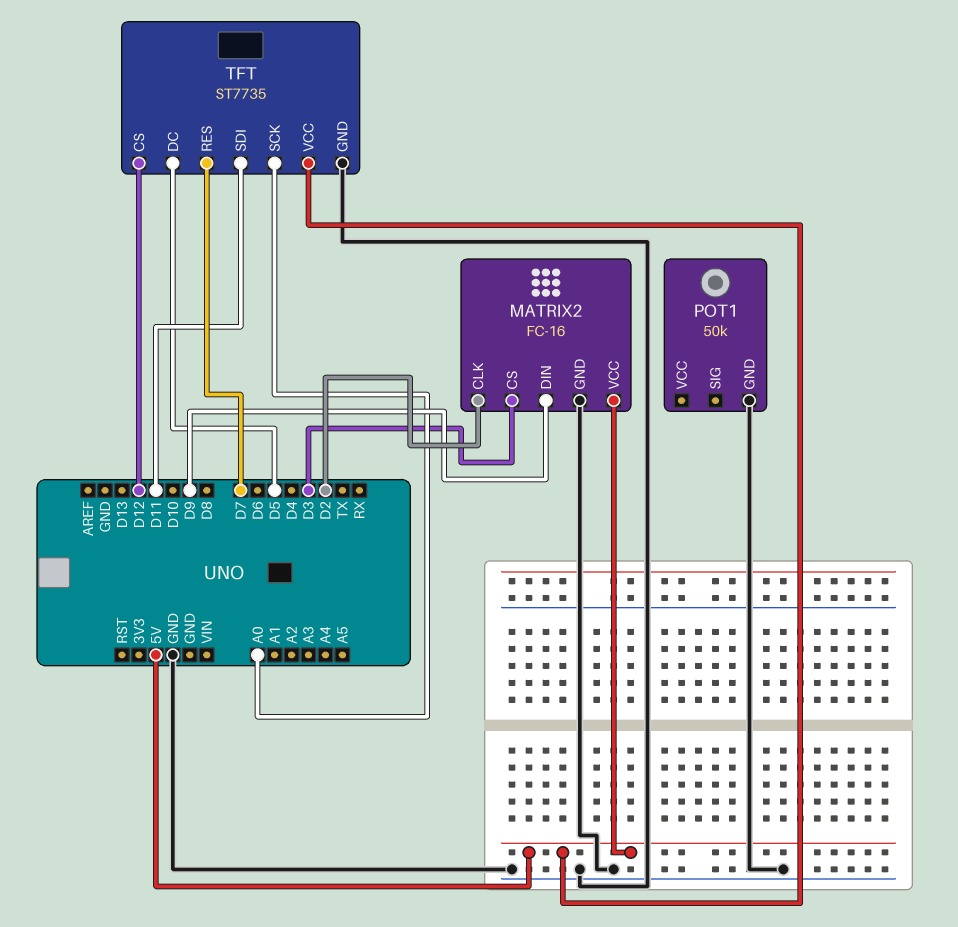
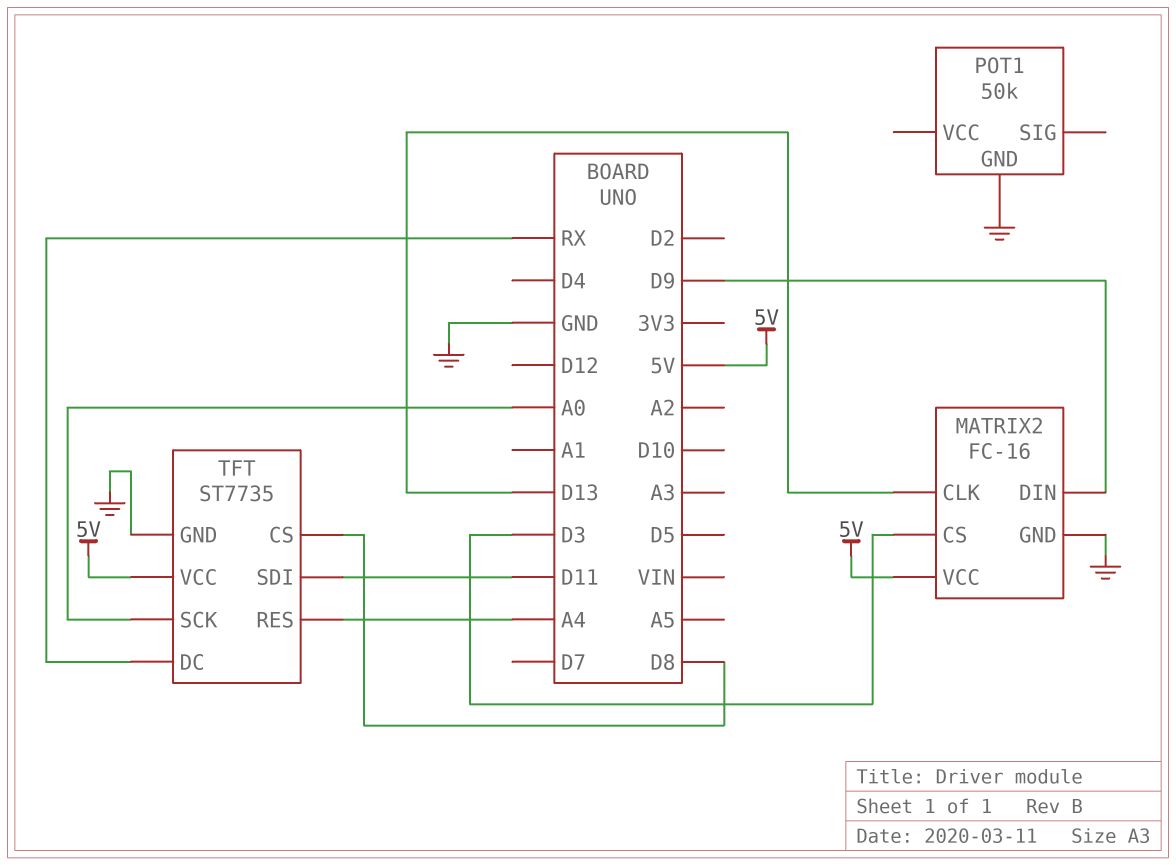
MATRIX2 pin CLK: D2 -> D13
TFT pin CS: D12 -> D8
TFT pin DC: D5 -> RX
TFT pin RES: D7 -> A4

